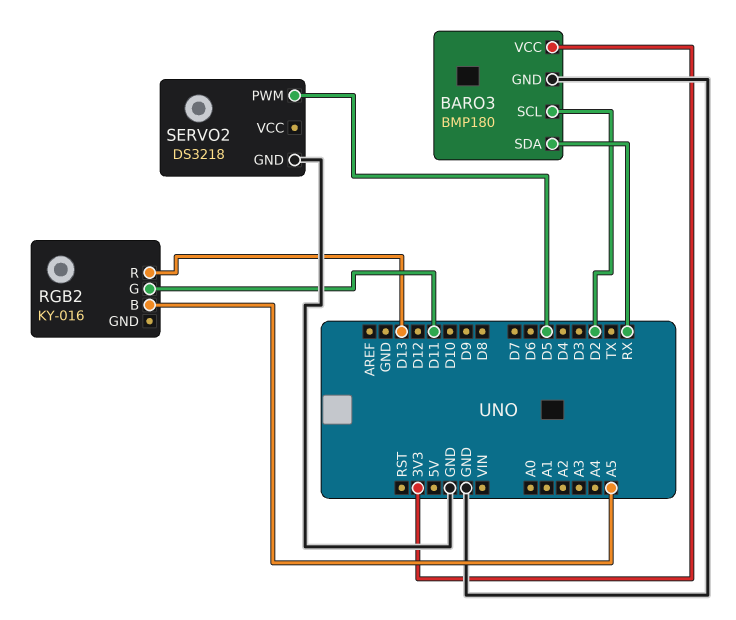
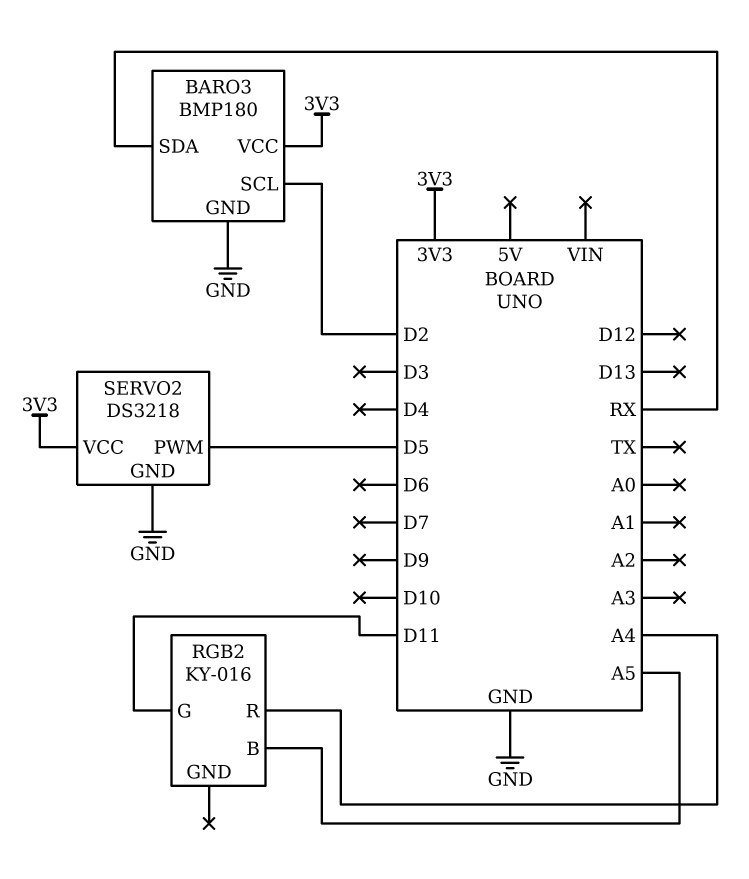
RGB2 pin R: D13 -> A4
SERVO2 pin VCC: none -> 3V3

